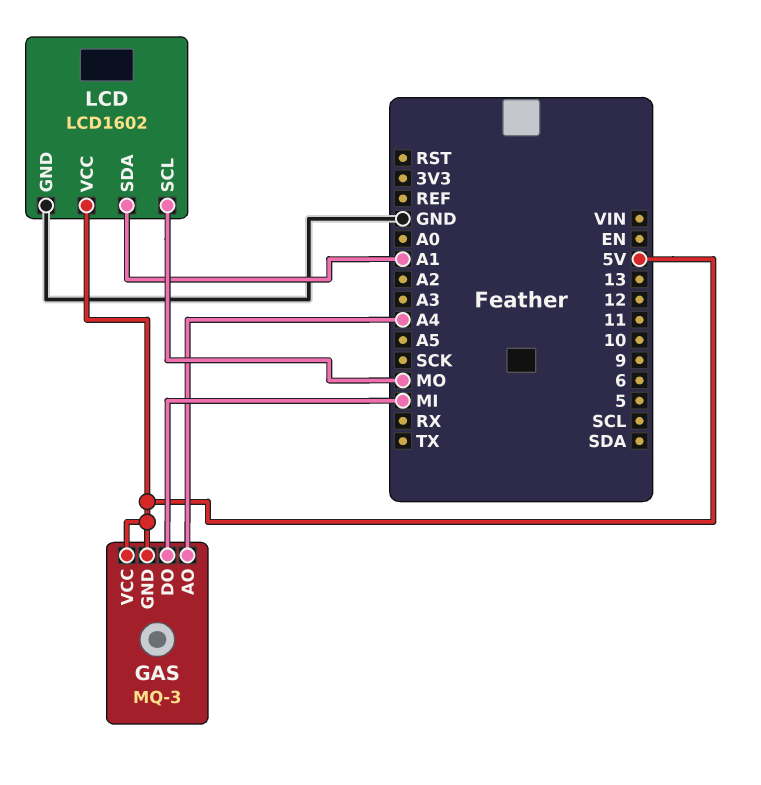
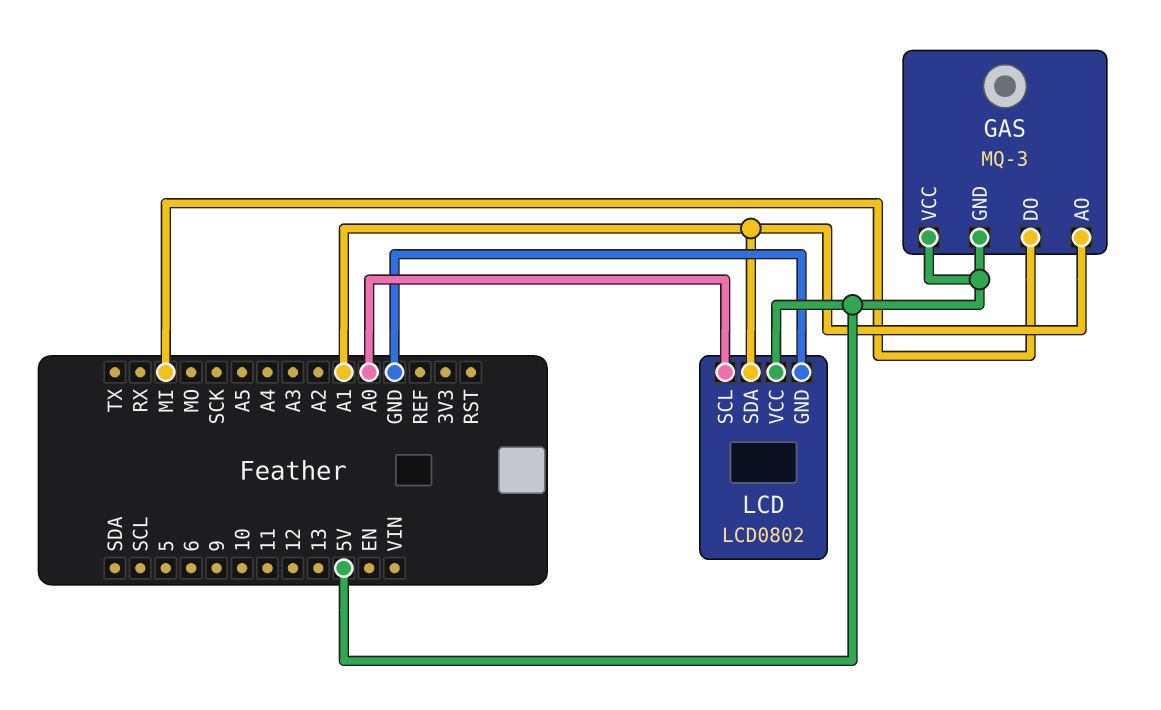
GAS pin AO: A4 -> A1
LCD: LCD1602 -> LCD0802
LCD pin SCL: MO -> A0

